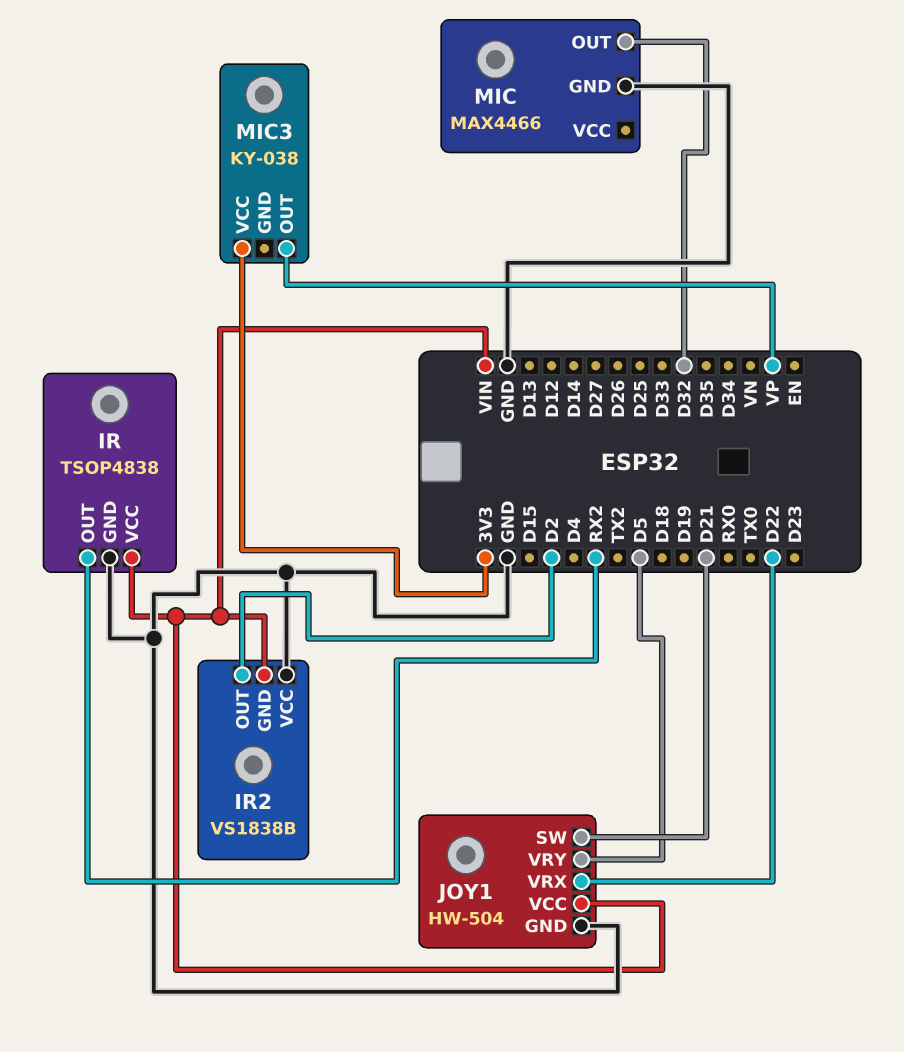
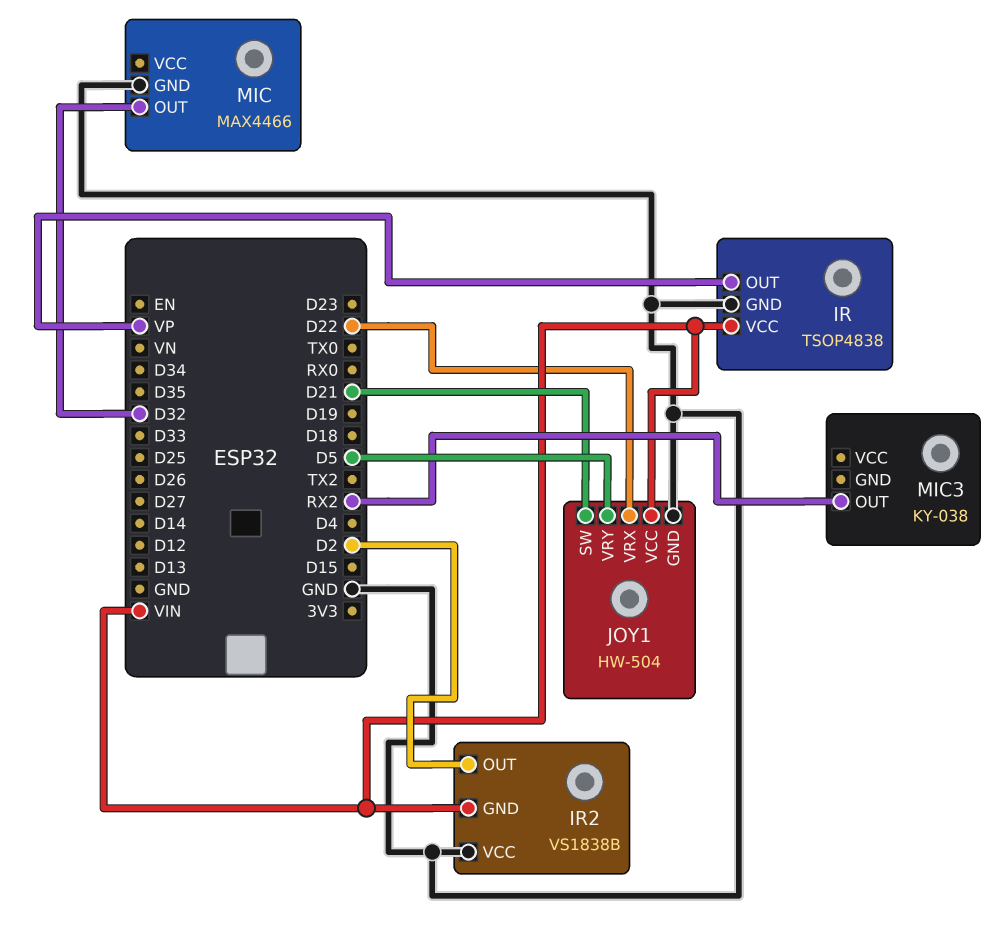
IR pin OUT: RX2 -> VP
MIC3 pin OUT: VP -> RX2
MIC3 pin VCC: 3V3 -> none

